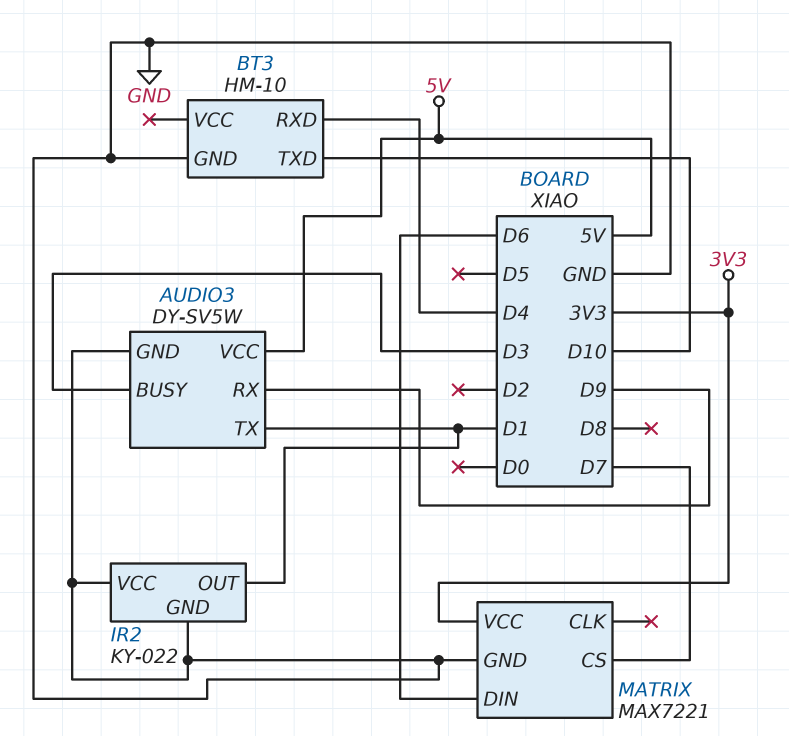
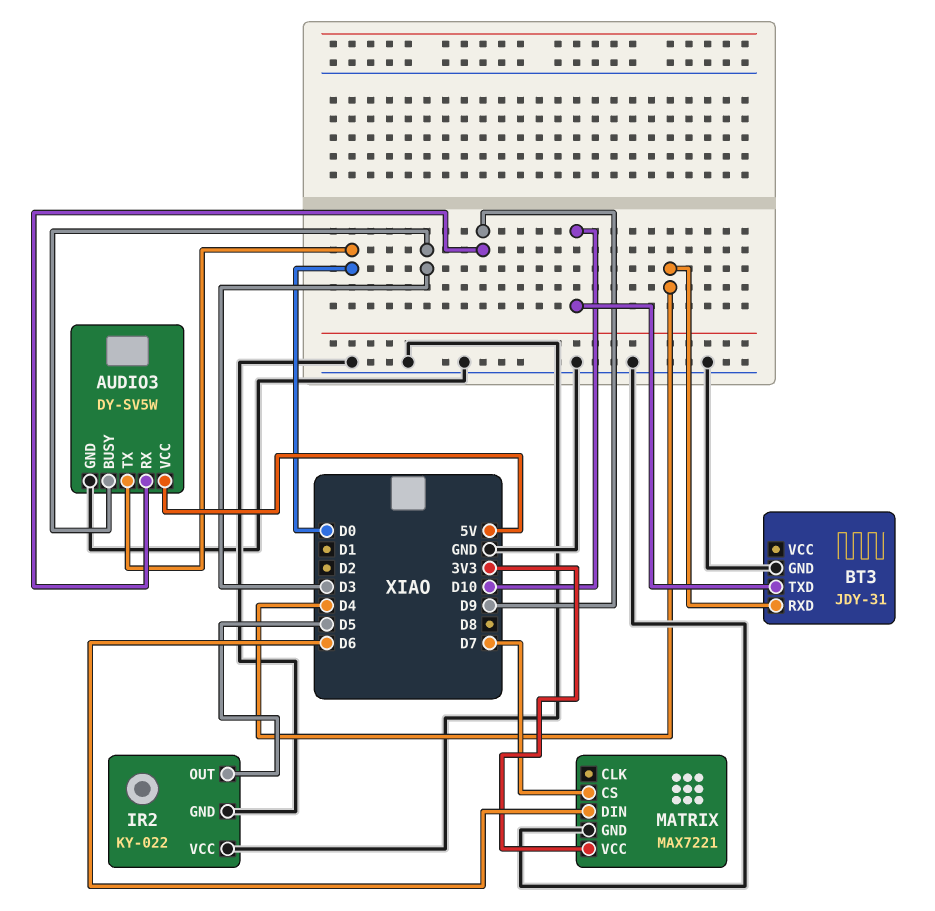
AUDIO3 pin TX: D1 -> D0
BT3: HM-10 -> JDY-31
IR2 pin OUT: D1 -> D5

